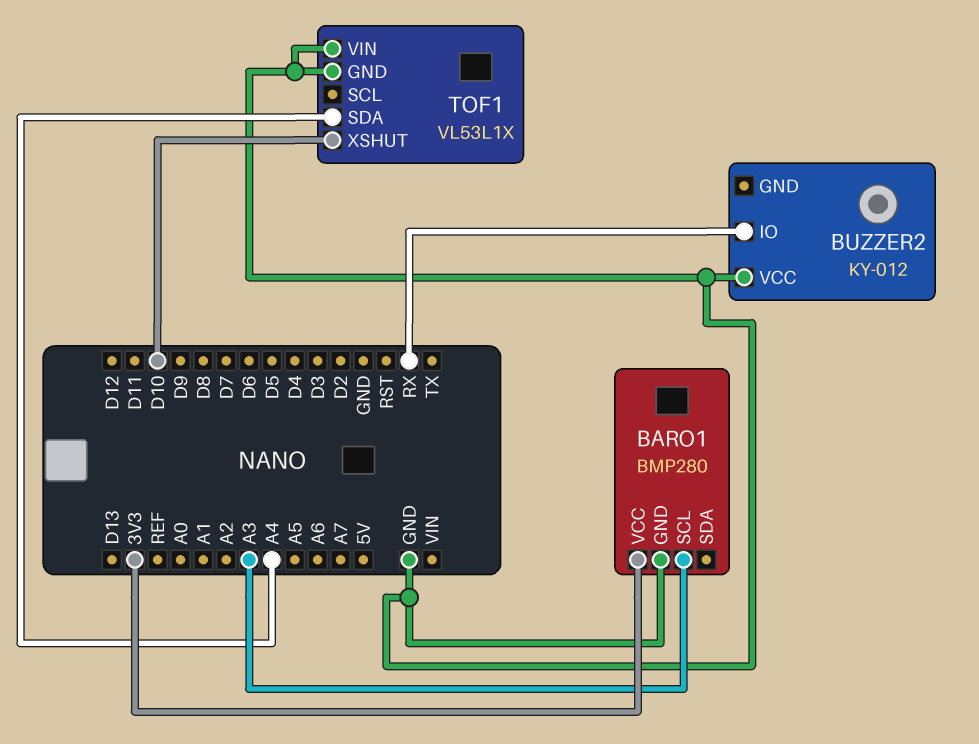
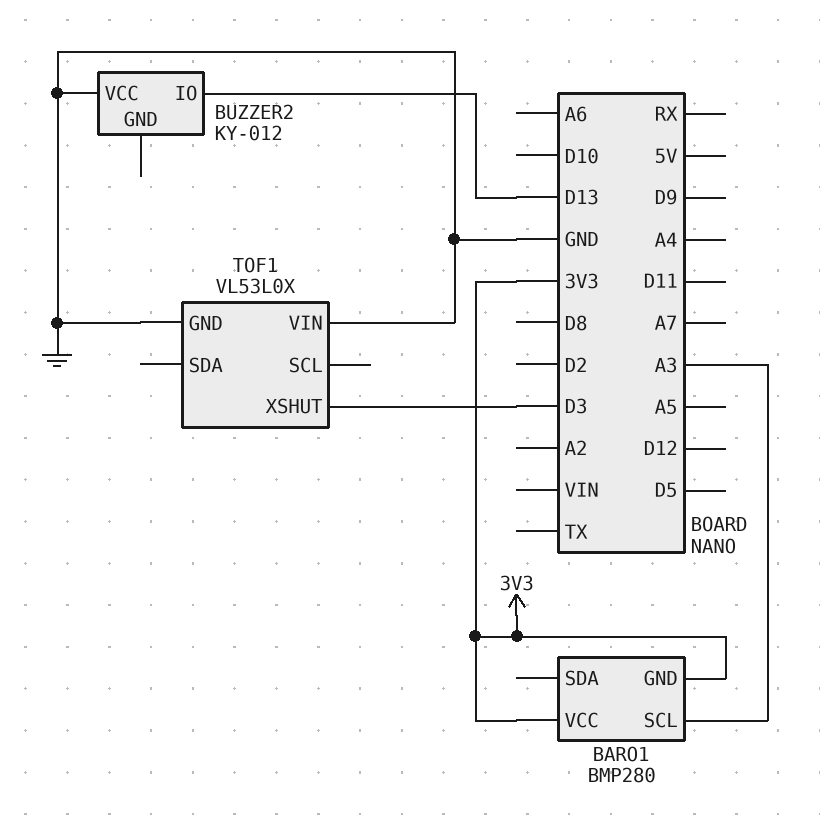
BARO1 pin GND: GND -> 3V3
BUZZER2 pin IO: RX -> D13
TOF1: VL53L1X -> VL53L0X
TOF1 pin SDA: A4 -> none
TOF1 pin XSHUT: D10 -> D3

